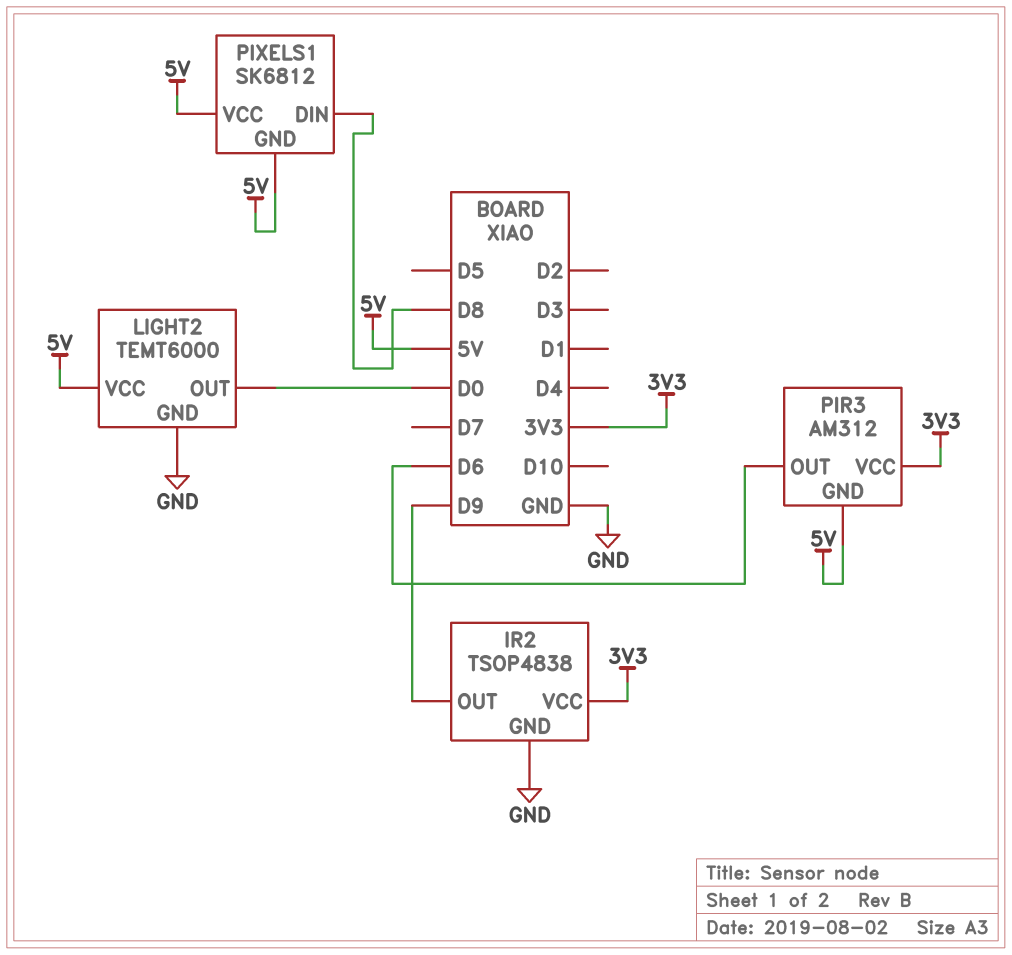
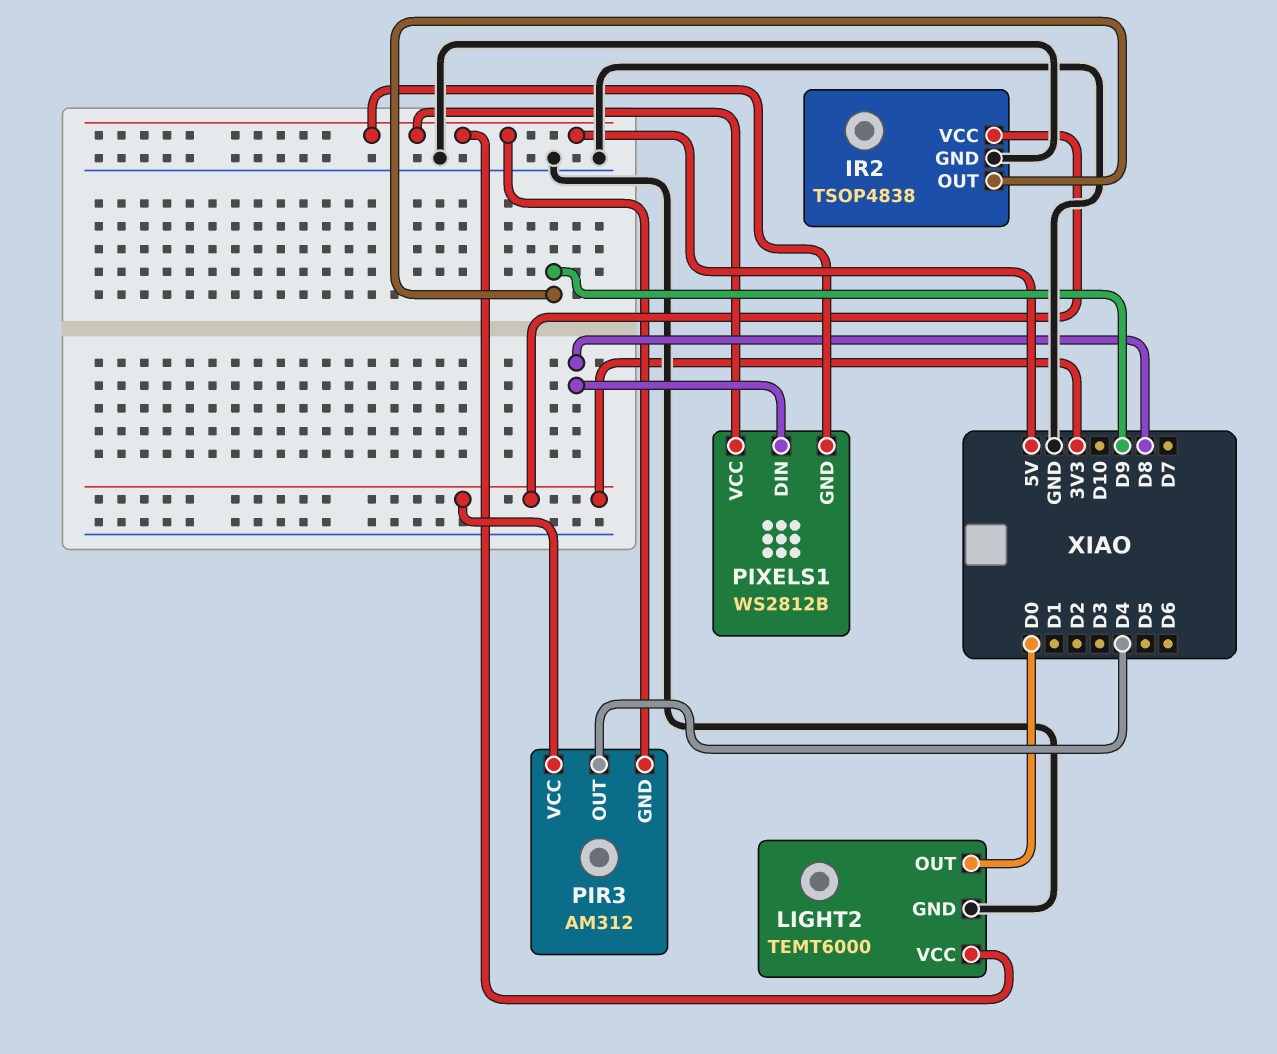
PIR3 pin OUT: D6 -> D4
PIXELS1: SK6812 -> WS2812B

